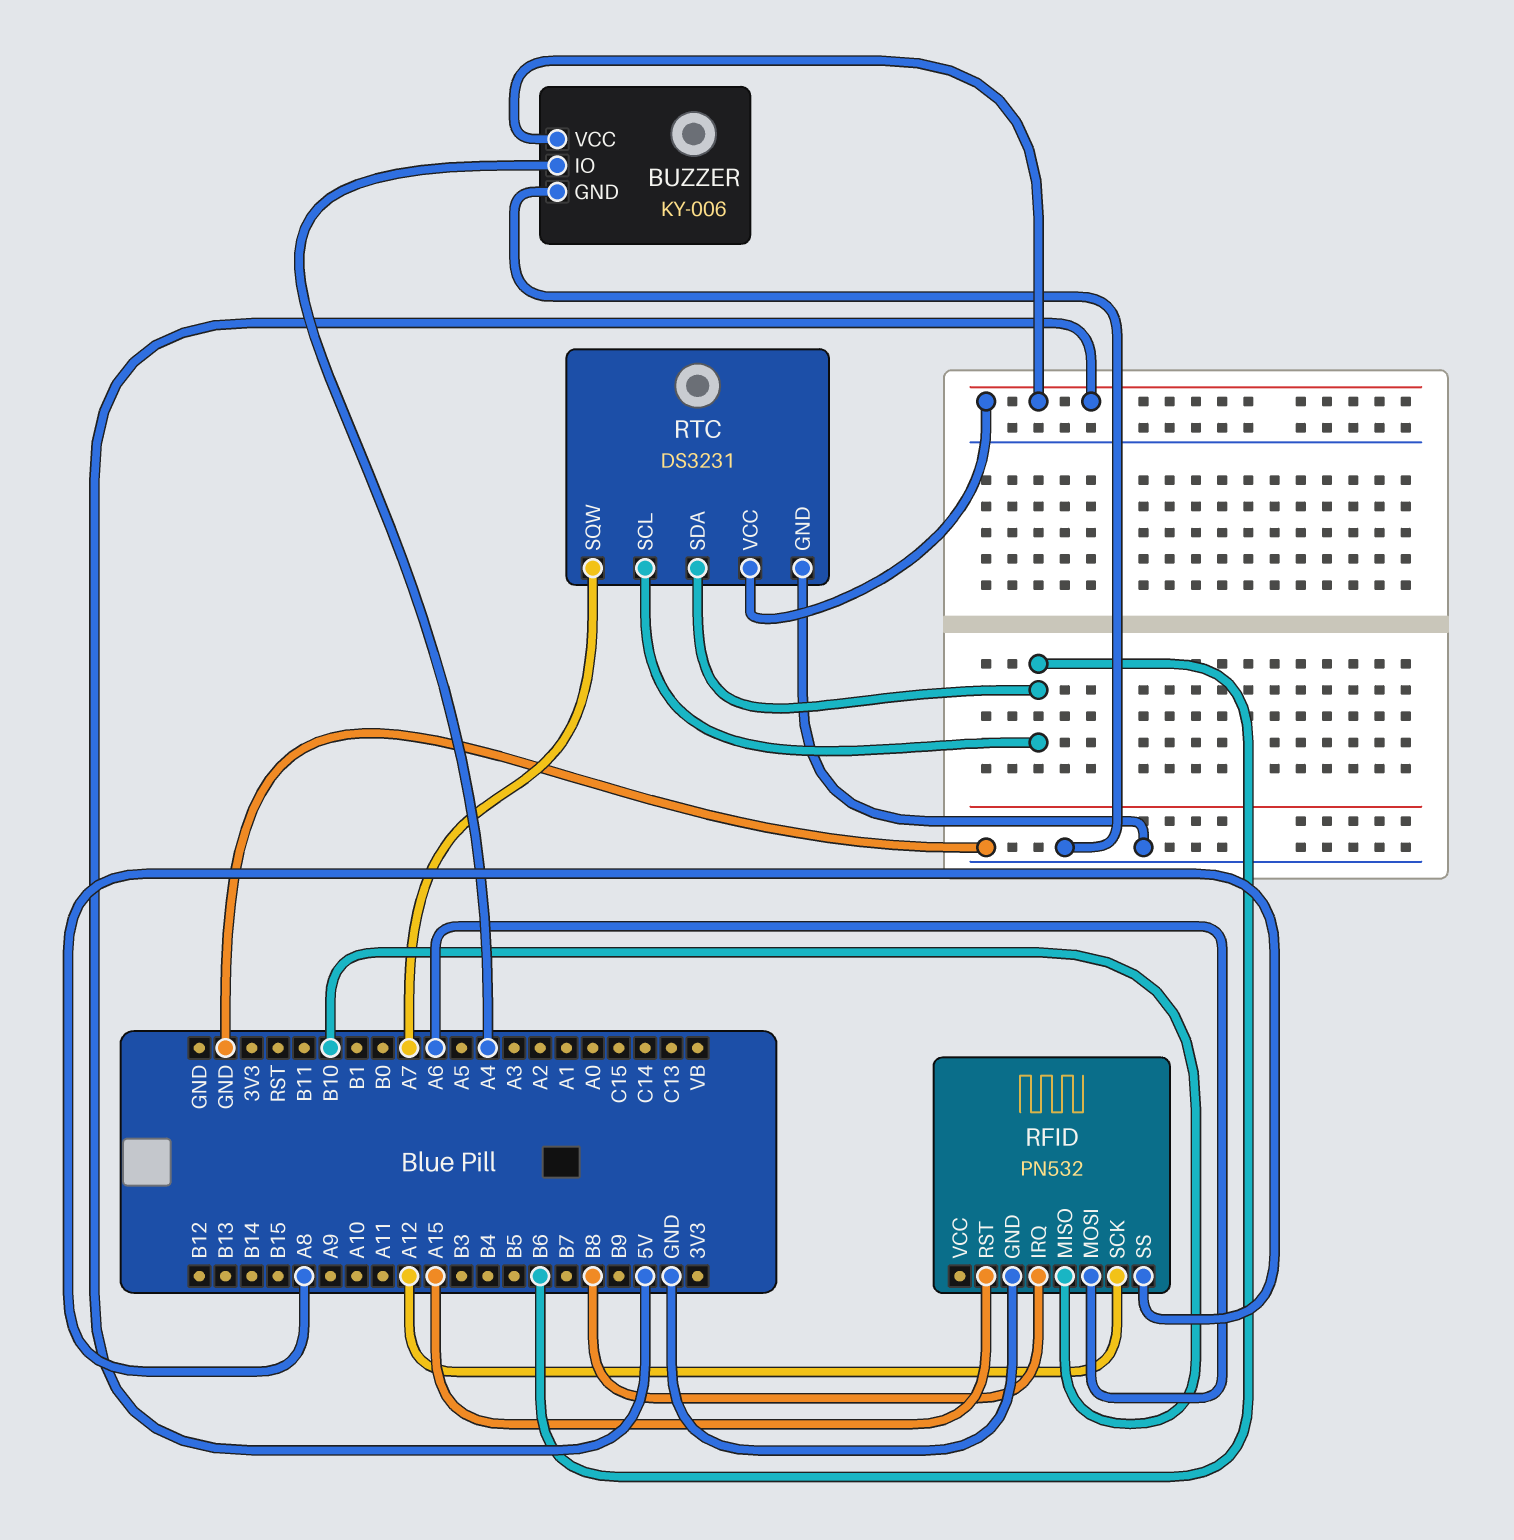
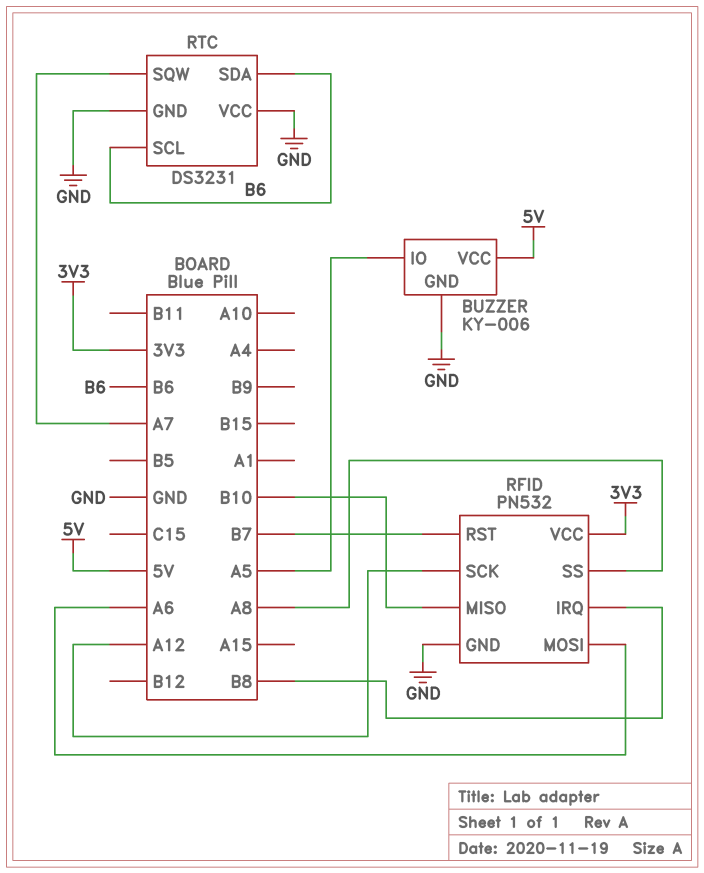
BUZZER pin IO: A4 -> A5
RFID pin RST: A15 -> B7
RFID pin VCC: none -> 3V3
RTC pin VCC: 5V -> GND

